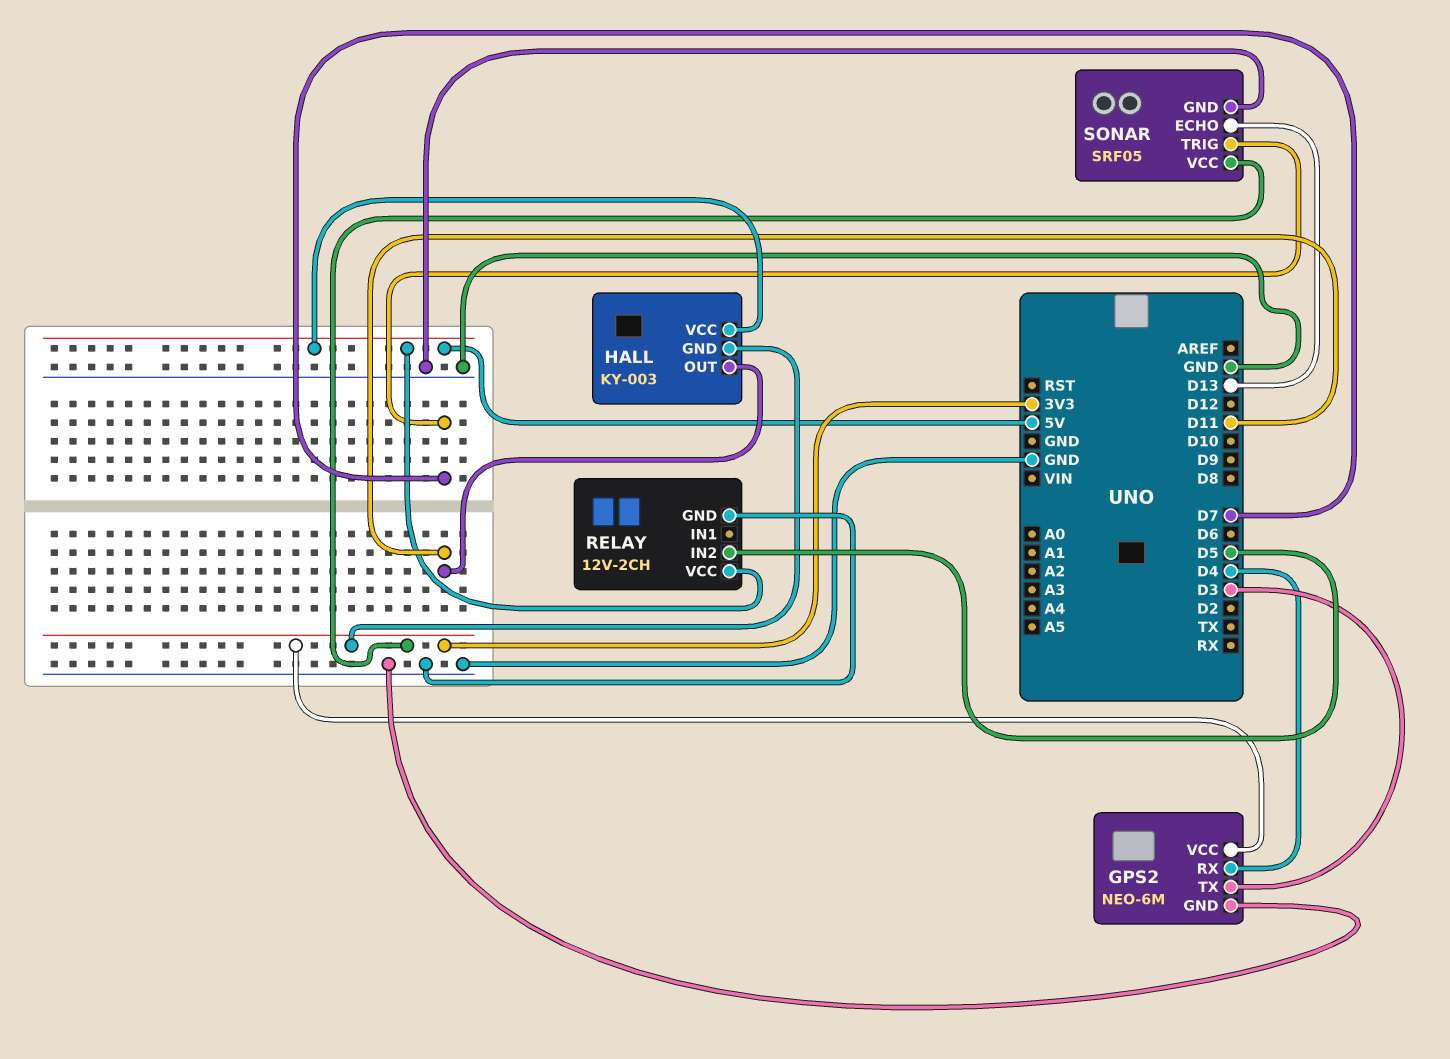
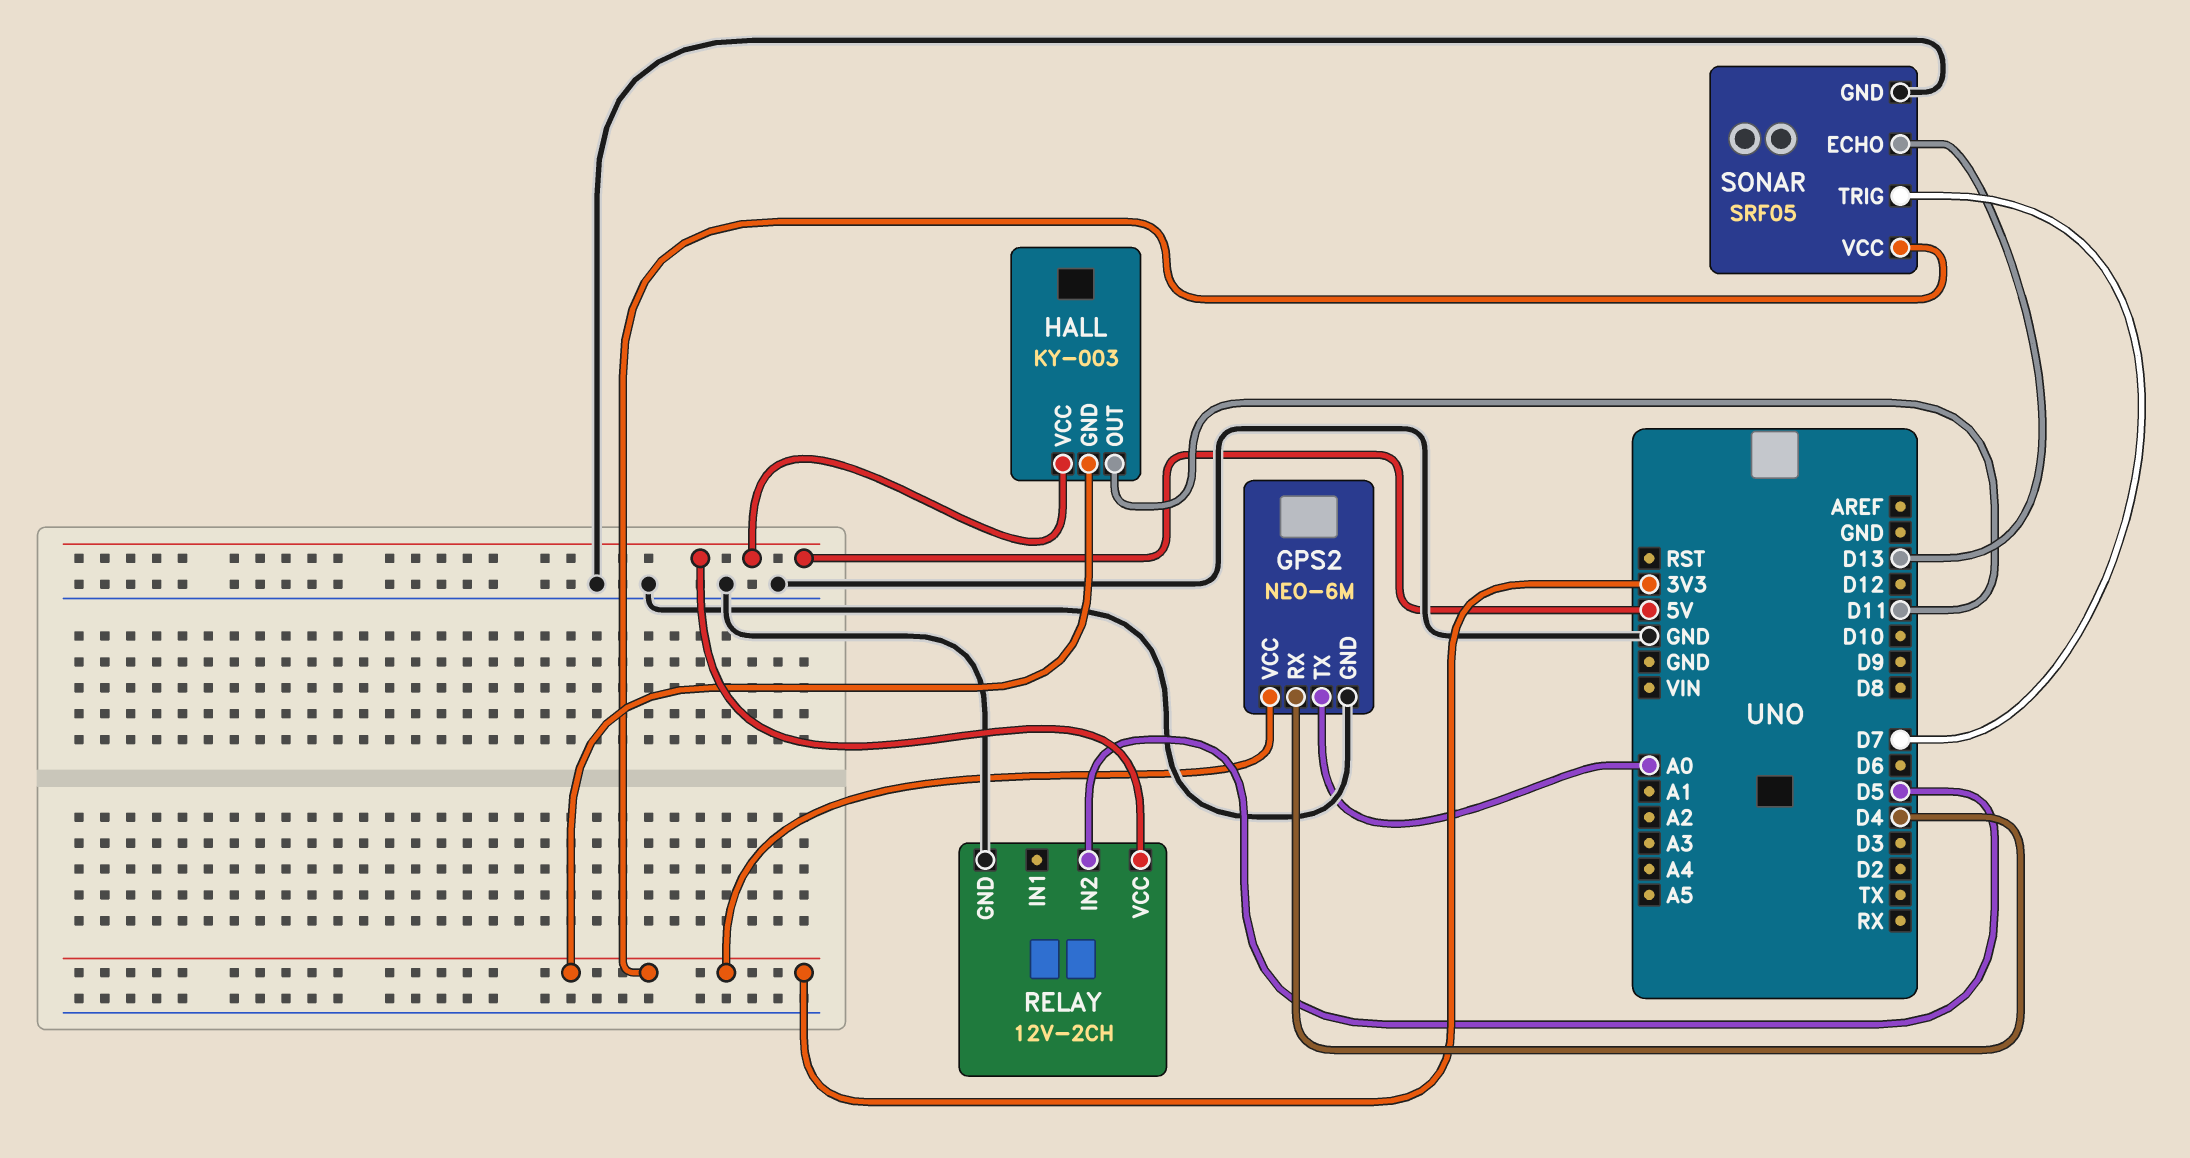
GPS2 pin TX: D3 -> A0

